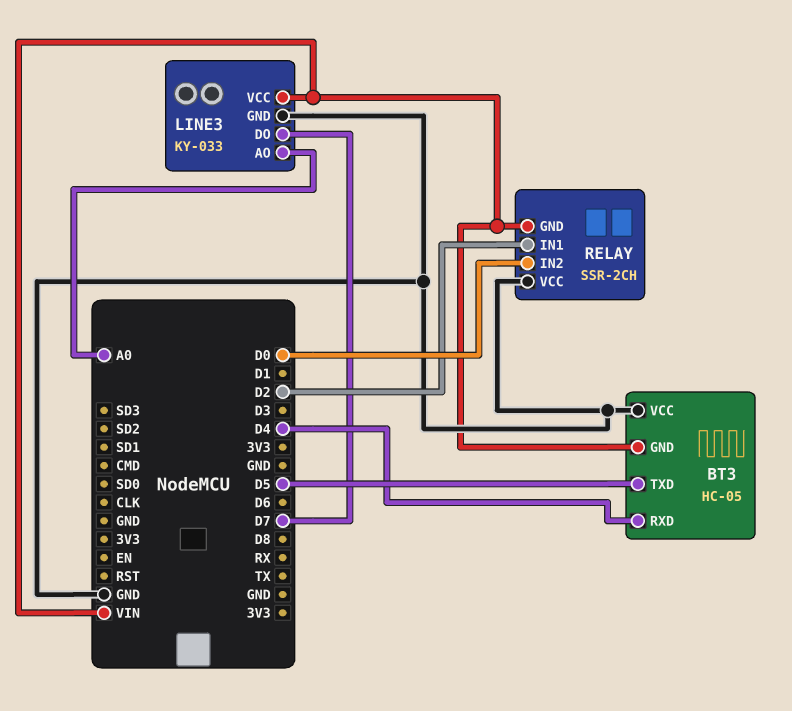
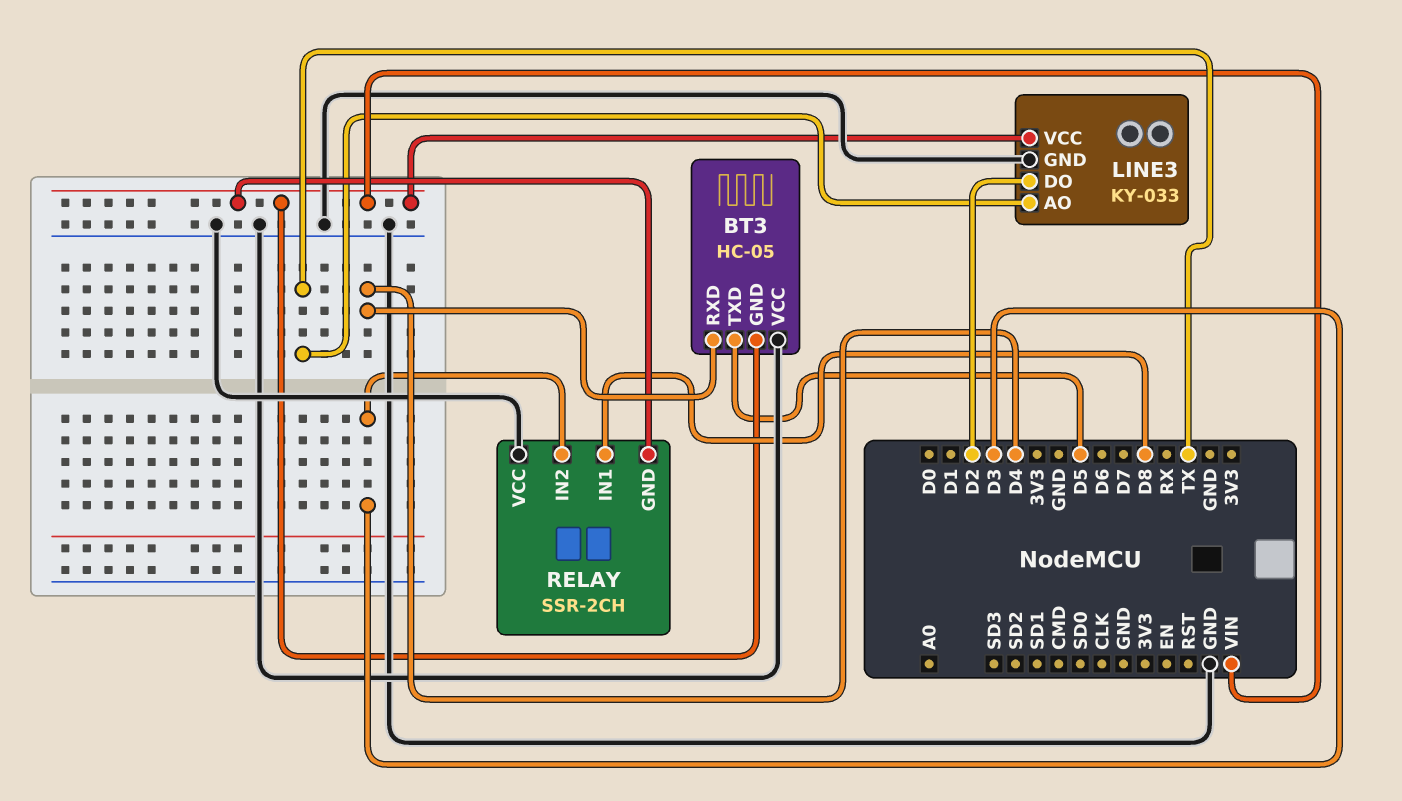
LINE3 pin AO: A0 -> TX
LINE3 pin DO: D7 -> D2
RELAY pin IN1: D2 -> D8
RELAY pin IN2: D0 -> D3

